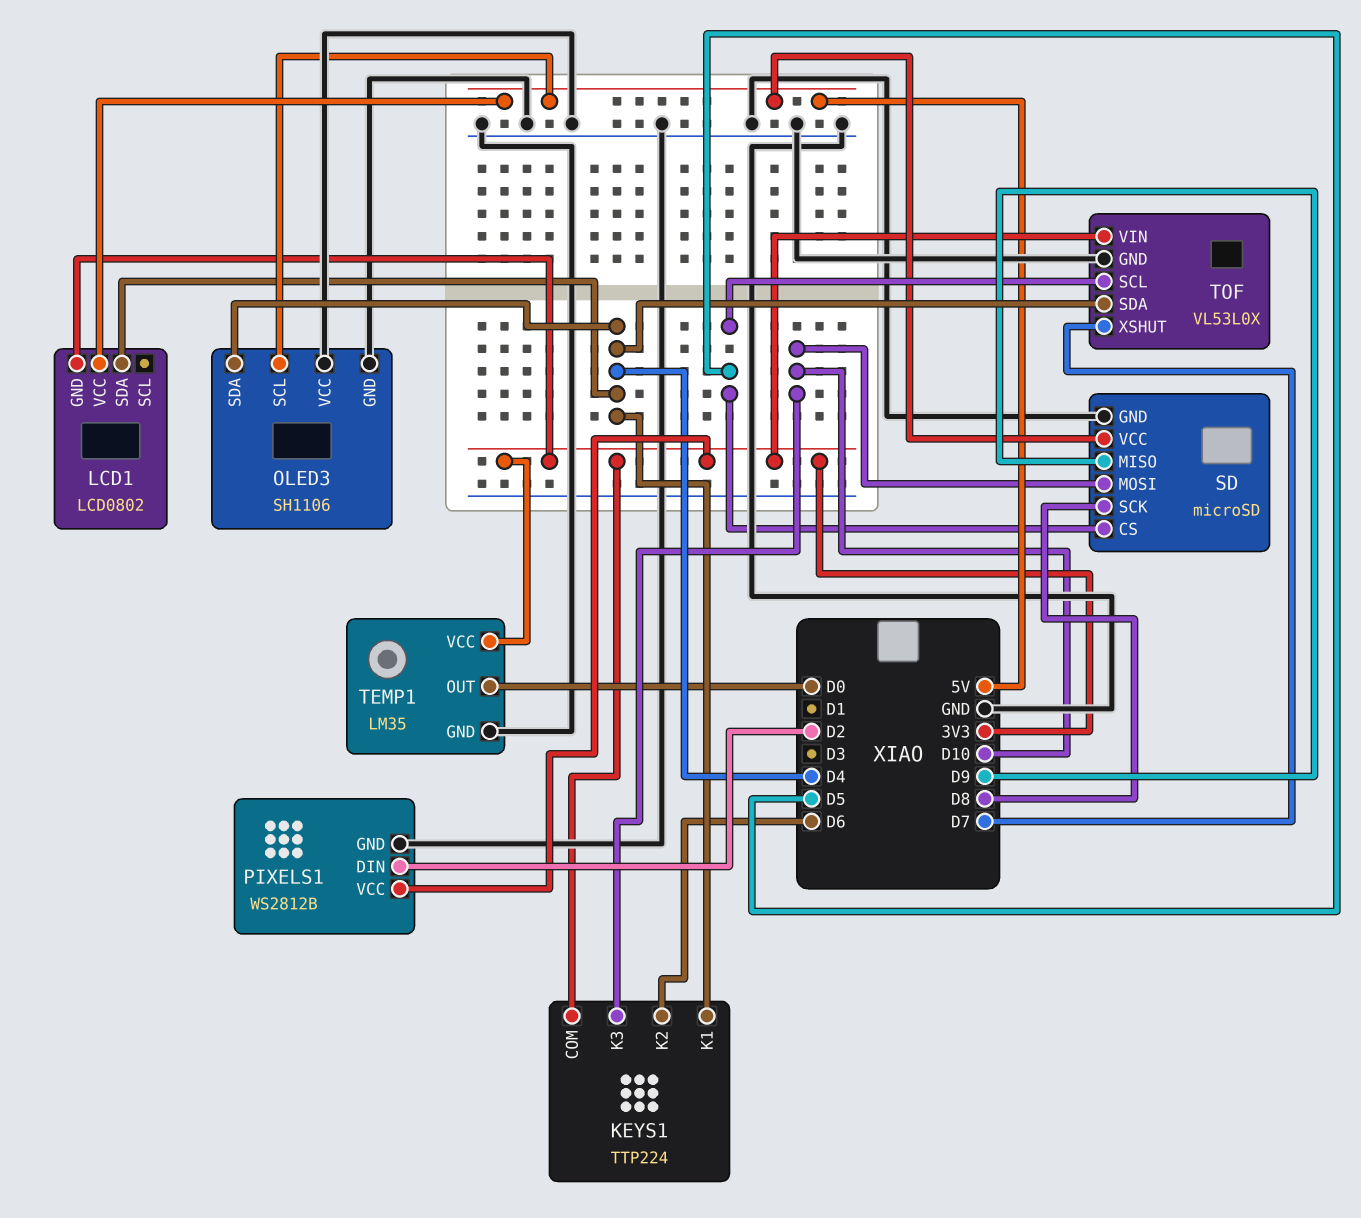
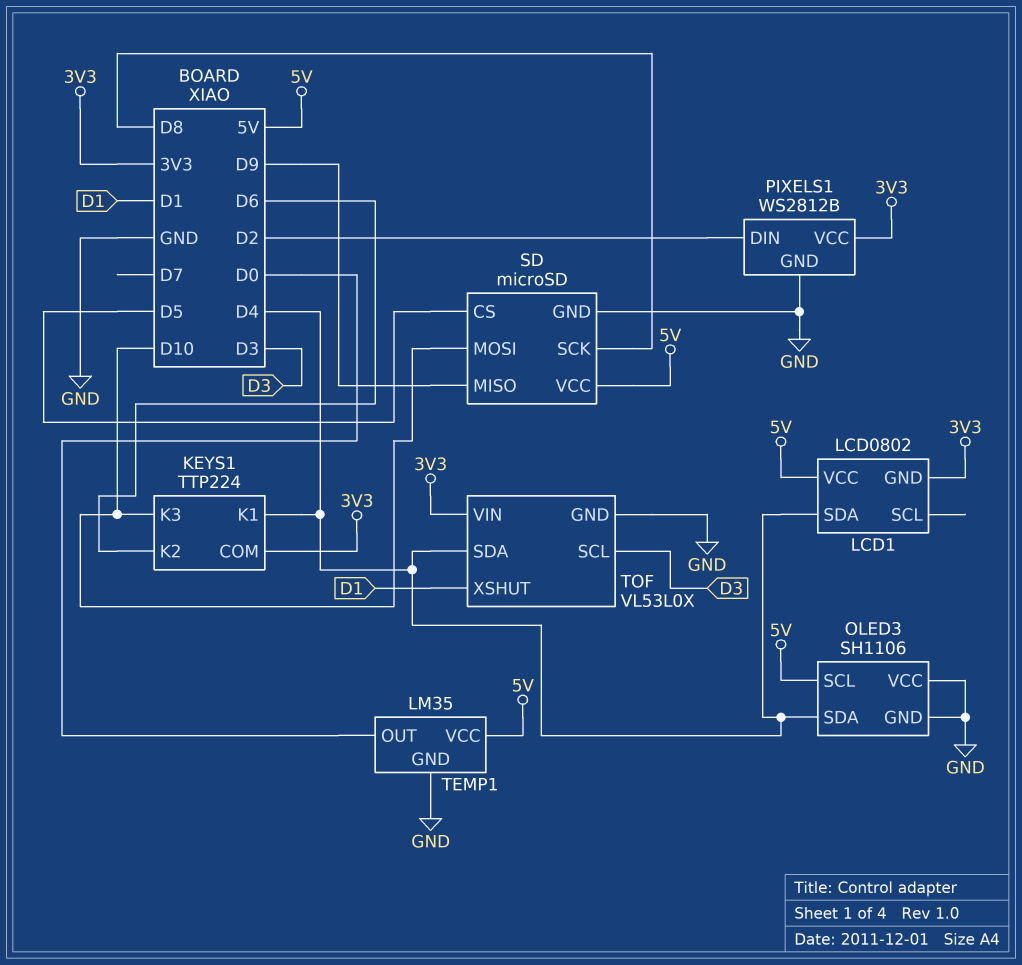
TEMP1 pin VCC: 3V3 -> 5V
TOF pin SCL: D5 -> D3
TOF pin XSHUT: D7 -> D1

